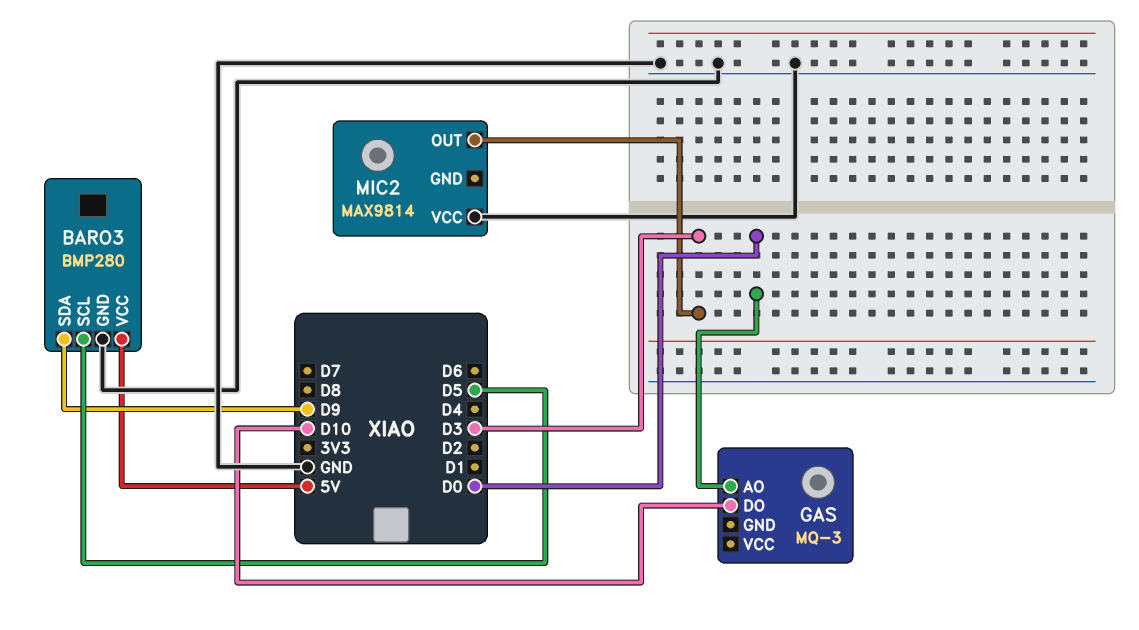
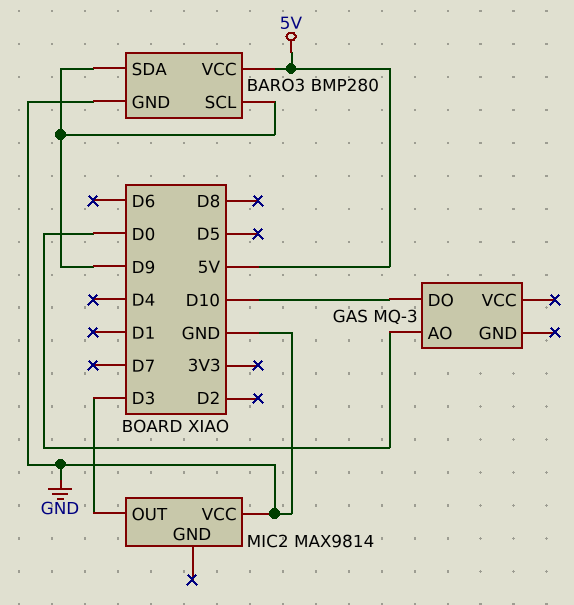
BARO3 pin SCL: D5 -> D9

